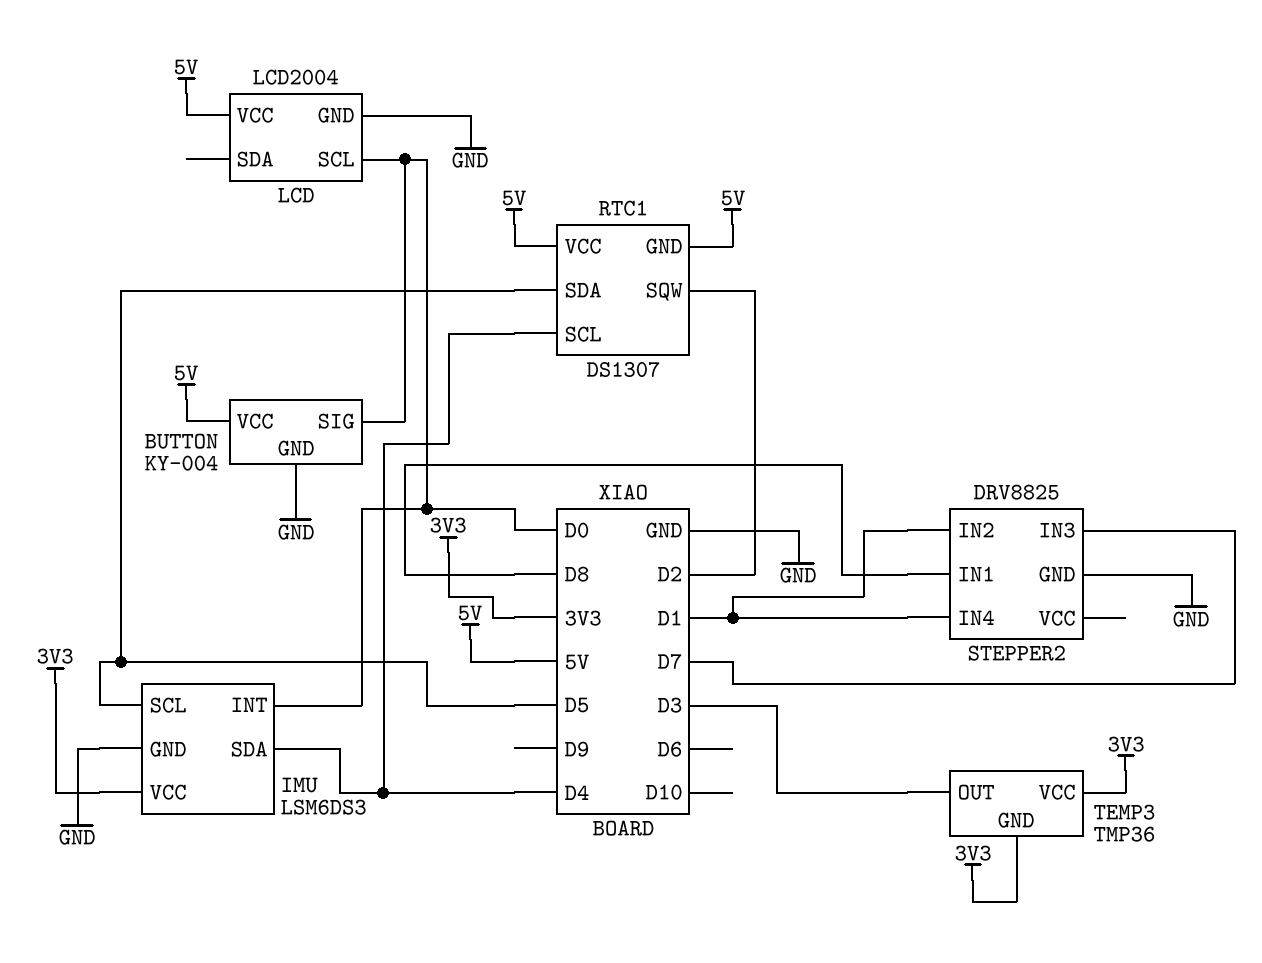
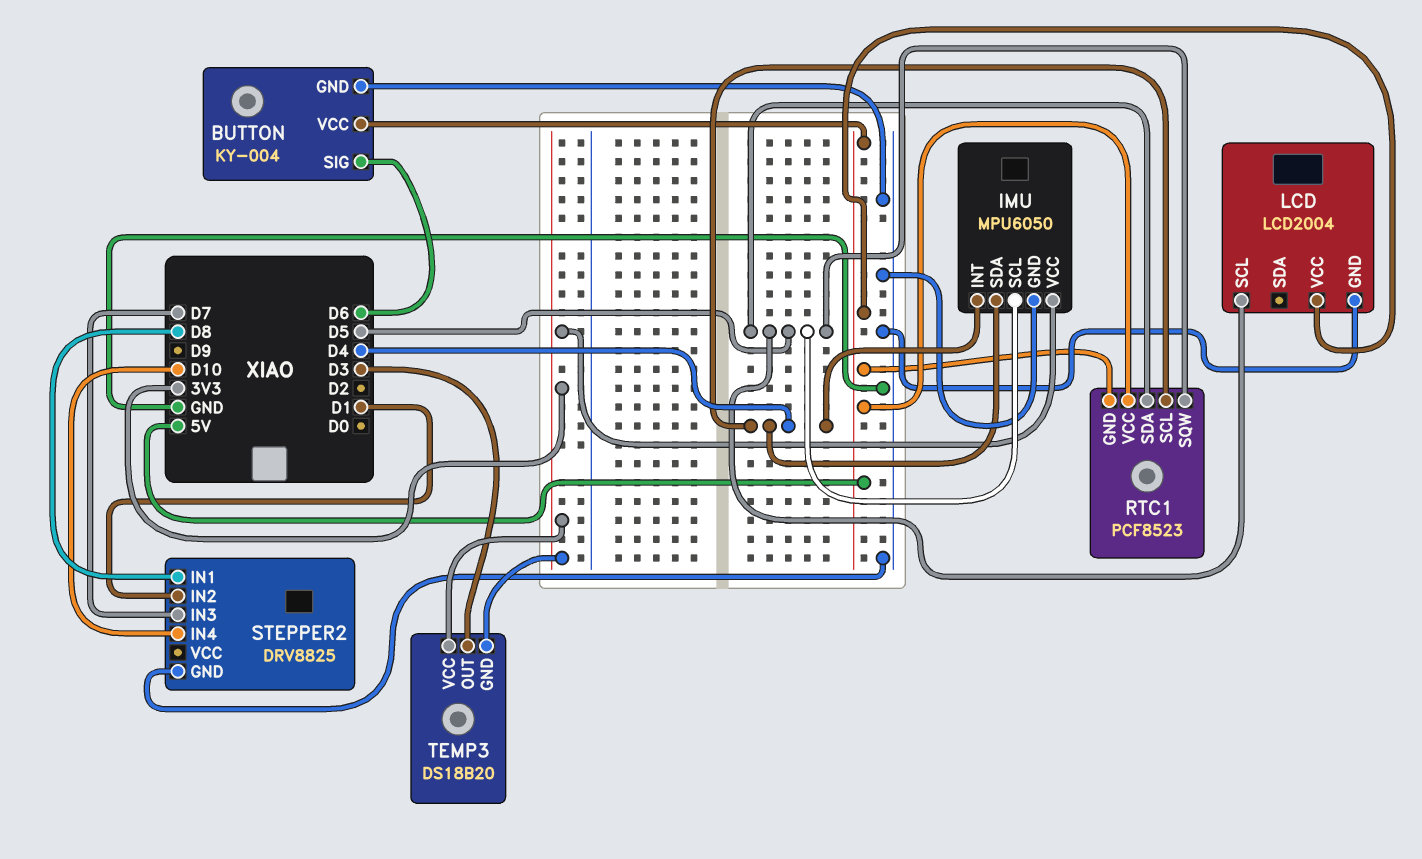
BUTTON pin SIG: D0 -> D6
IMU: LSM6DS3 -> MPU6050
IMU pin INT: D0 -> D4
LCD pin SCL: D0 -> D5
RTC1: DS1307 -> PCF8523
RTC1 pin SQW: D2 -> D5
STEPPER2 pin IN4: D1 -> D10
TEMP3: TMP36 -> DS18B20

